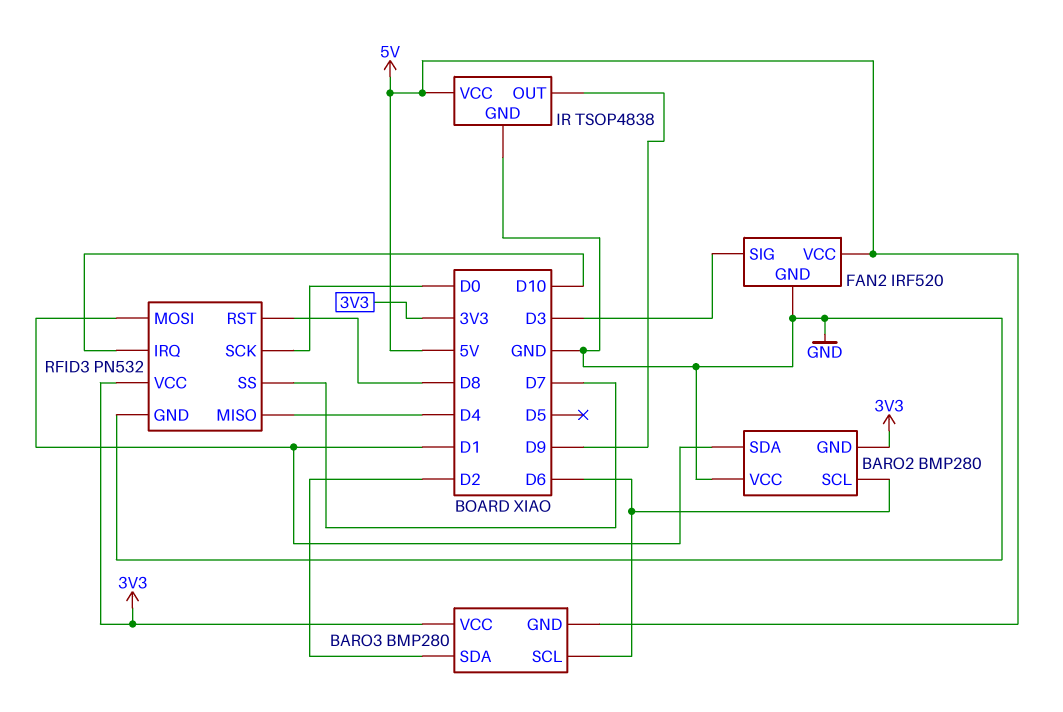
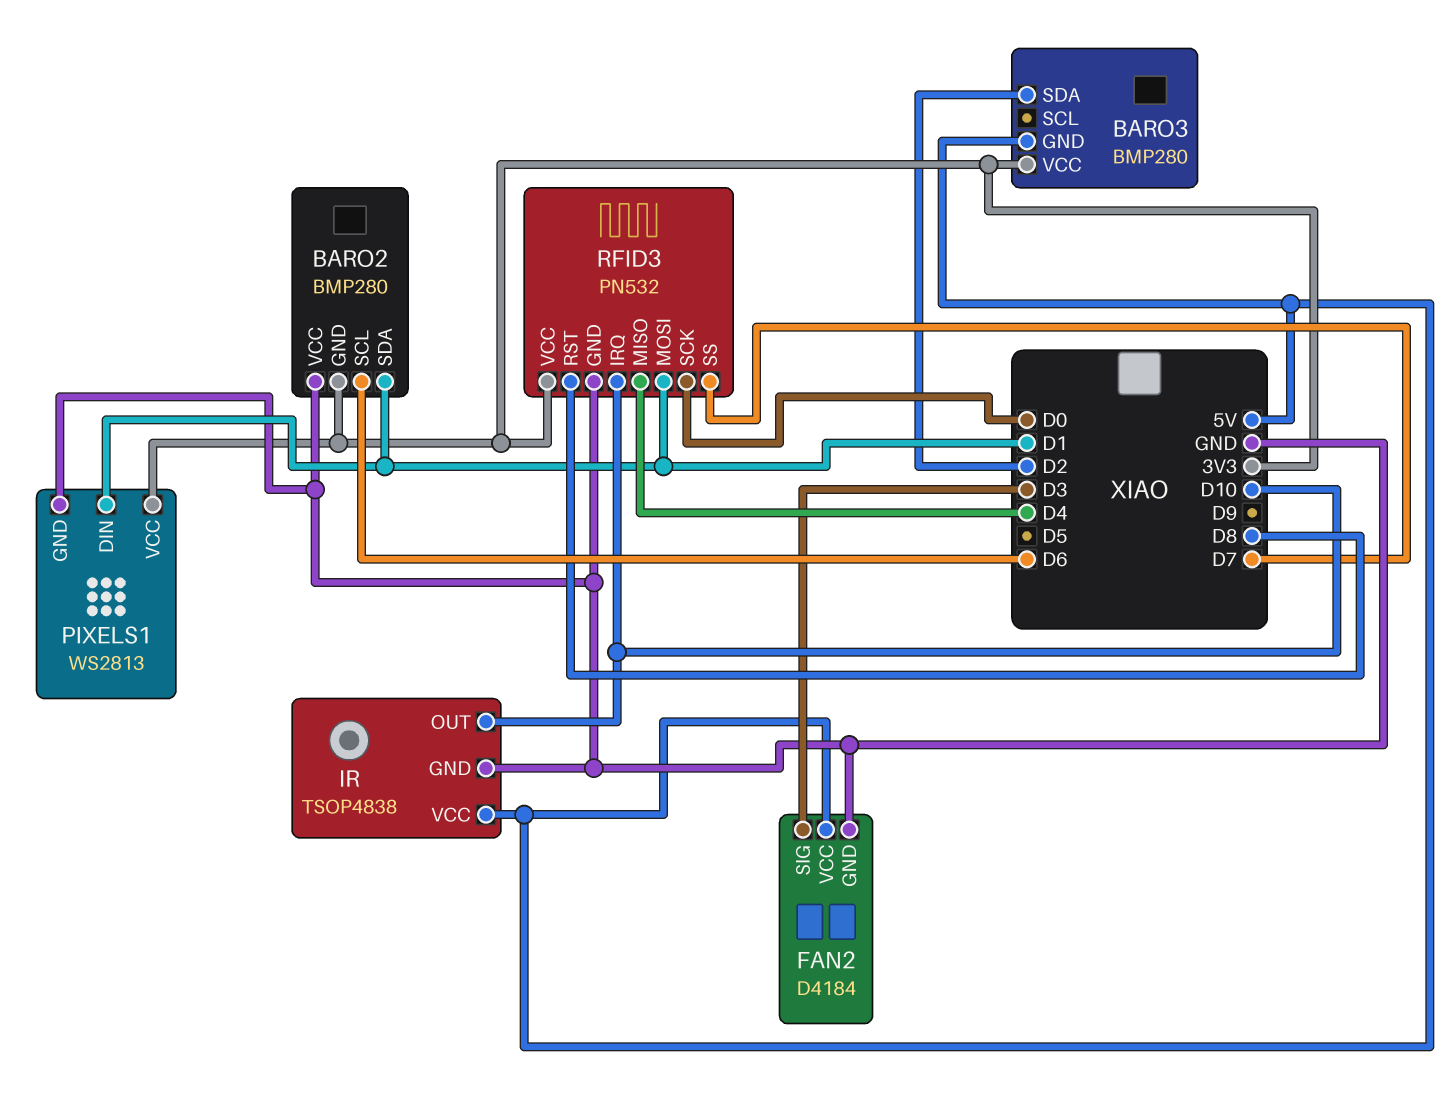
BARO3 pin SCL: D6 -> none
FAN2: IRF520 -> D4184
IR pin OUT: D9 -> D10
PIXELS1: none -> WS2813
PIXELS1 pin DIN: none -> D1
PIXELS1 pin GND: none -> GND
PIXELS1 pin VCC: none -> 3V3

